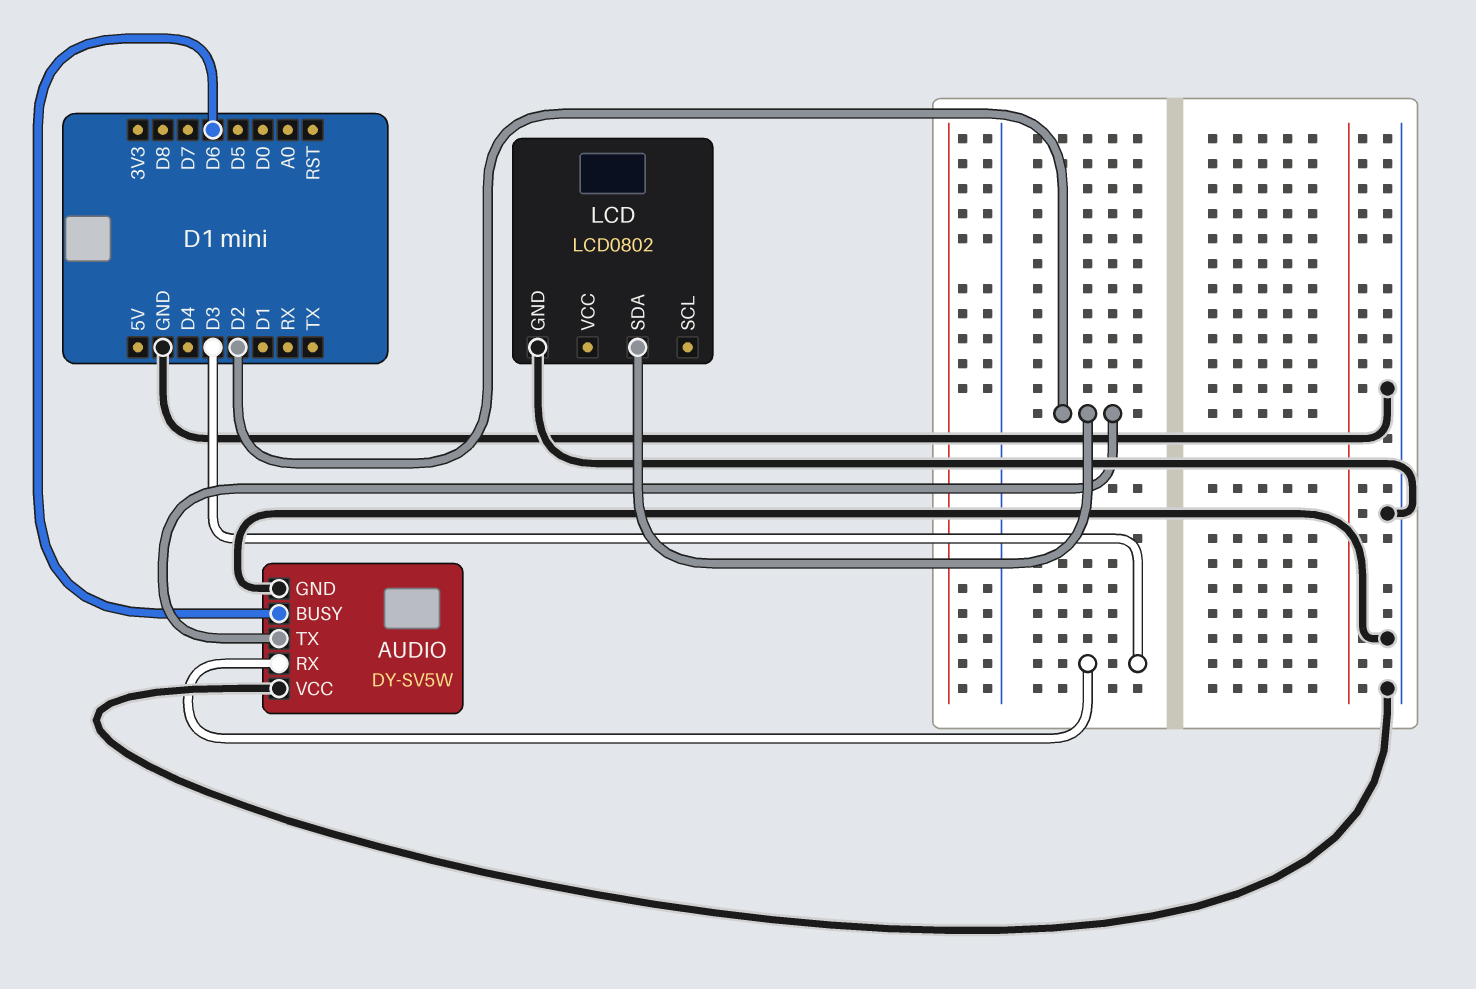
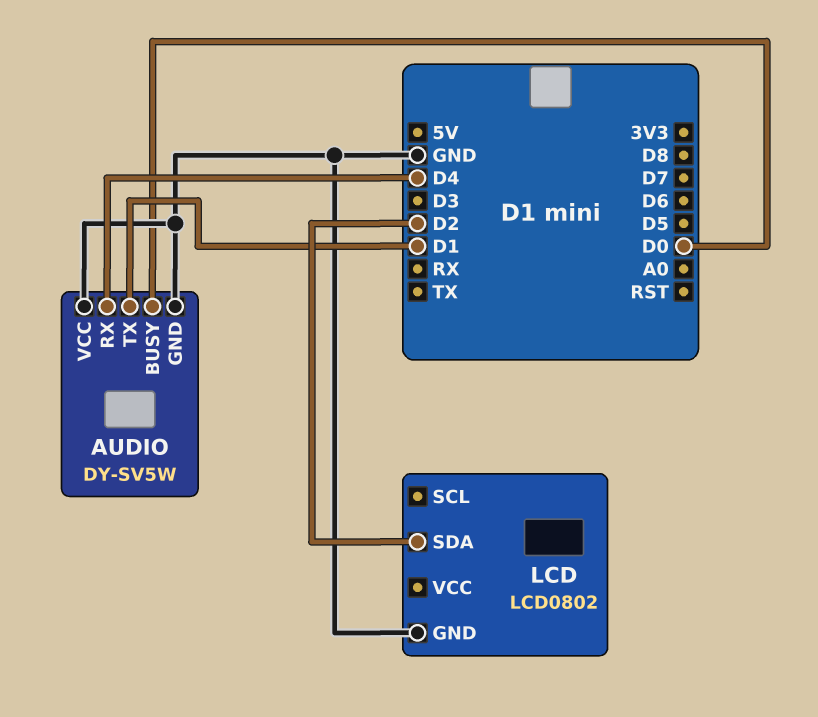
AUDIO pin BUSY: D6 -> D0
AUDIO pin RX: D3 -> D4
AUDIO pin TX: D2 -> D1

